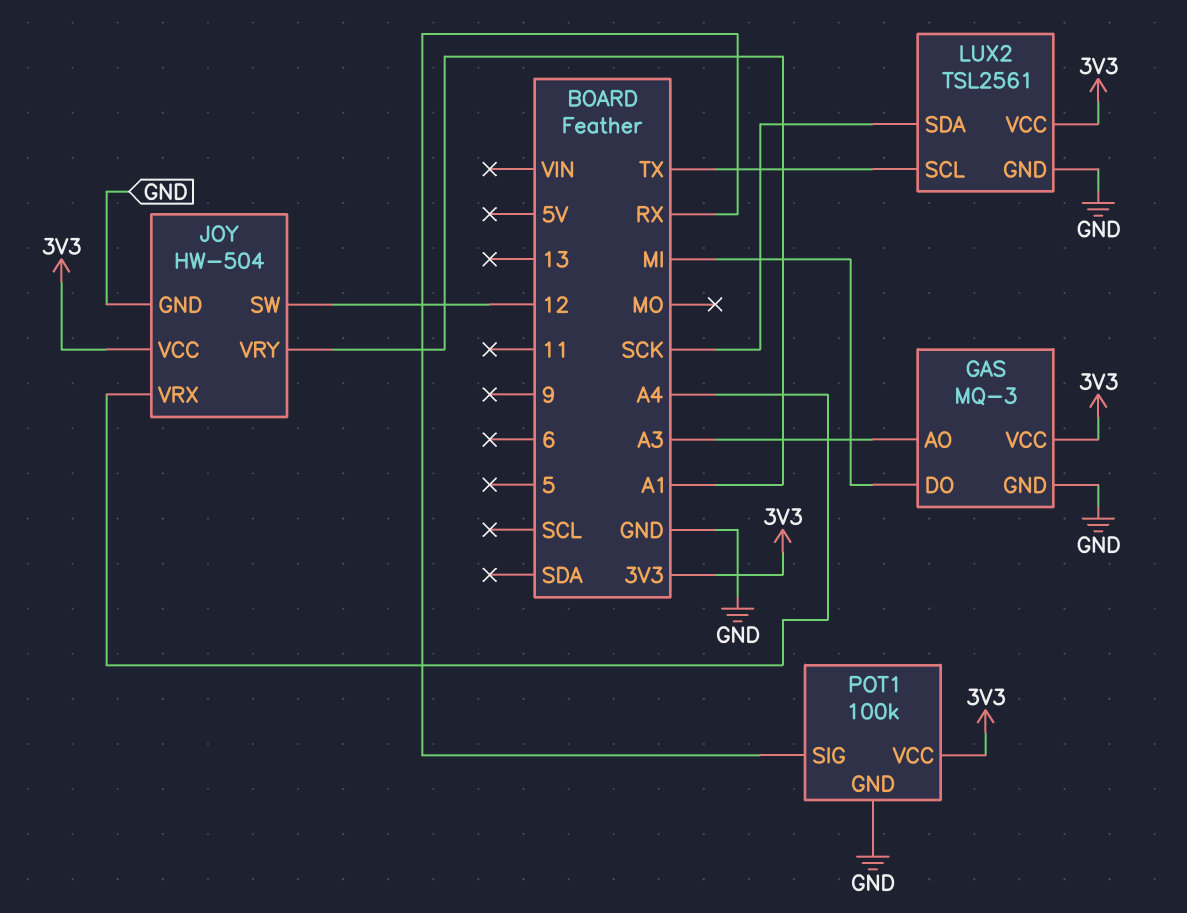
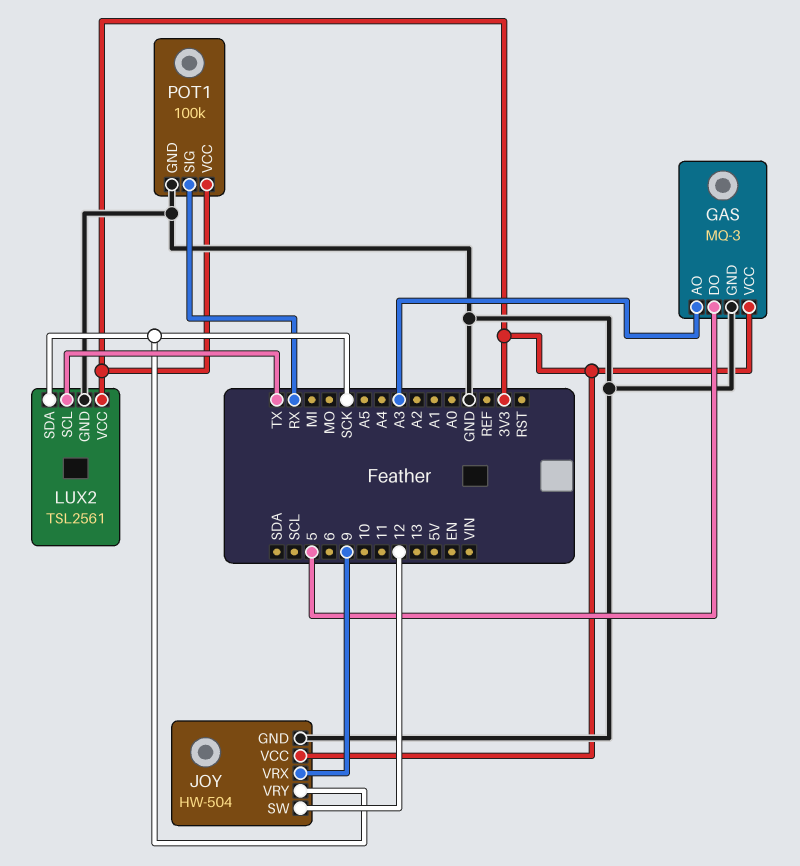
GAS pin DO: MI -> 5
JOY pin VRX: A4 -> 9
JOY pin VRY: A1 -> SCK

